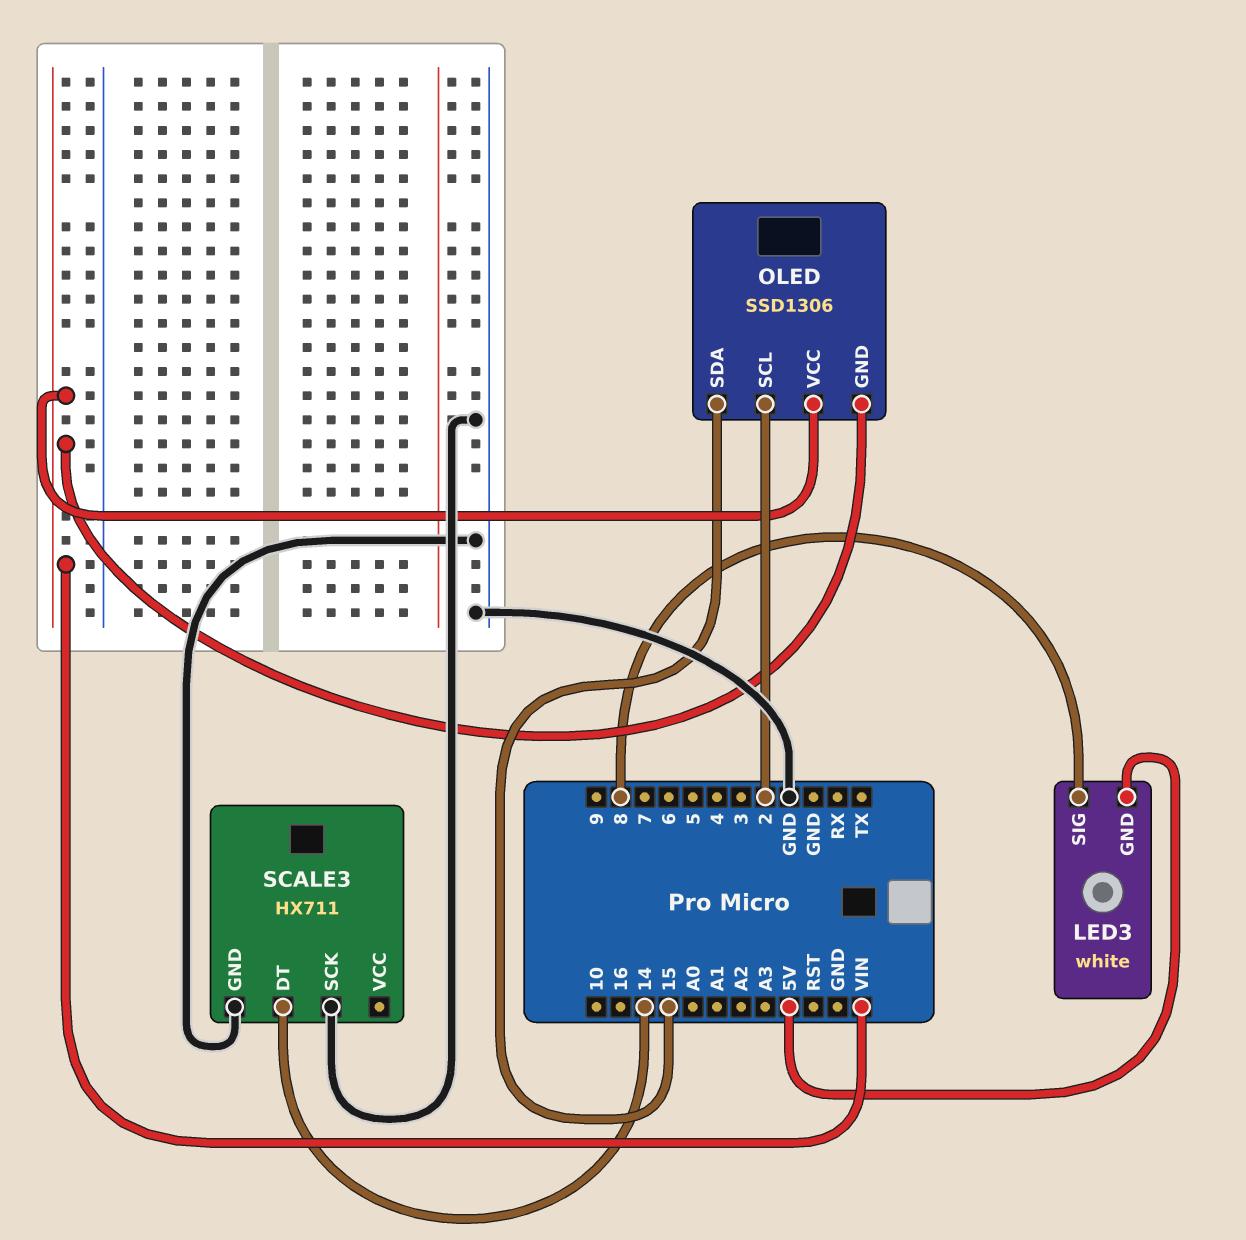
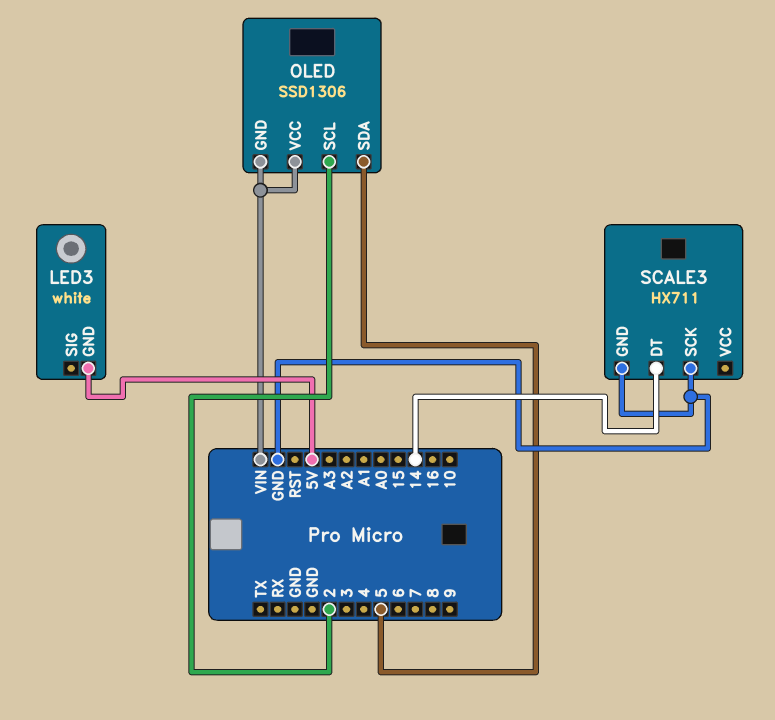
LED3 pin SIG: 8 -> none
OLED pin SDA: 15 -> 5

